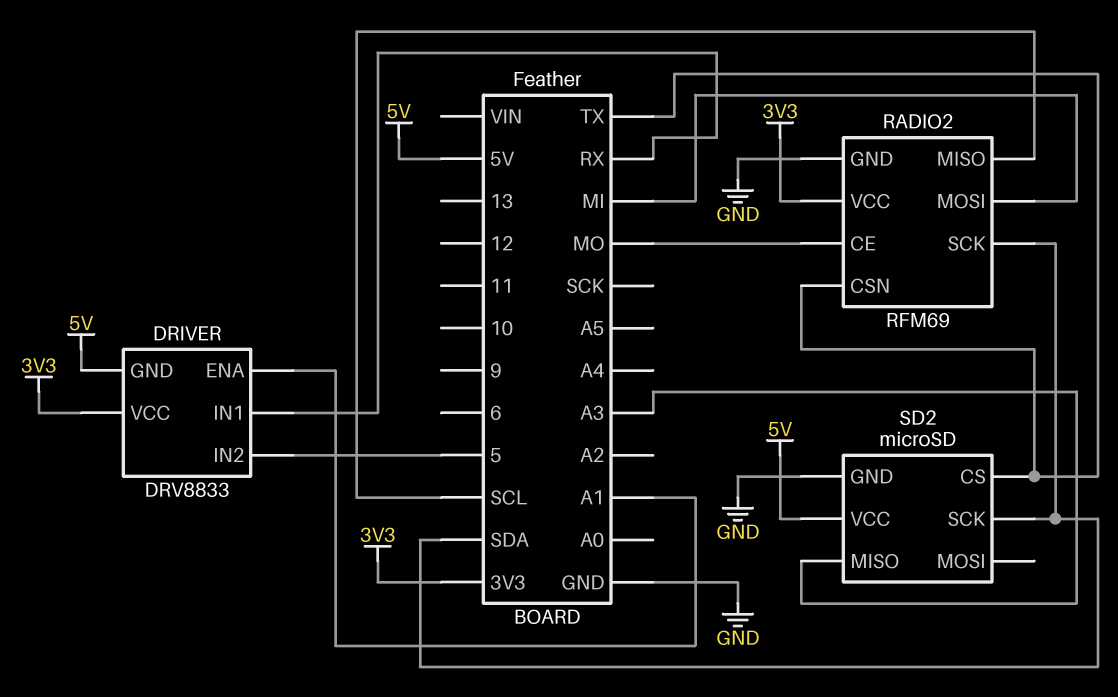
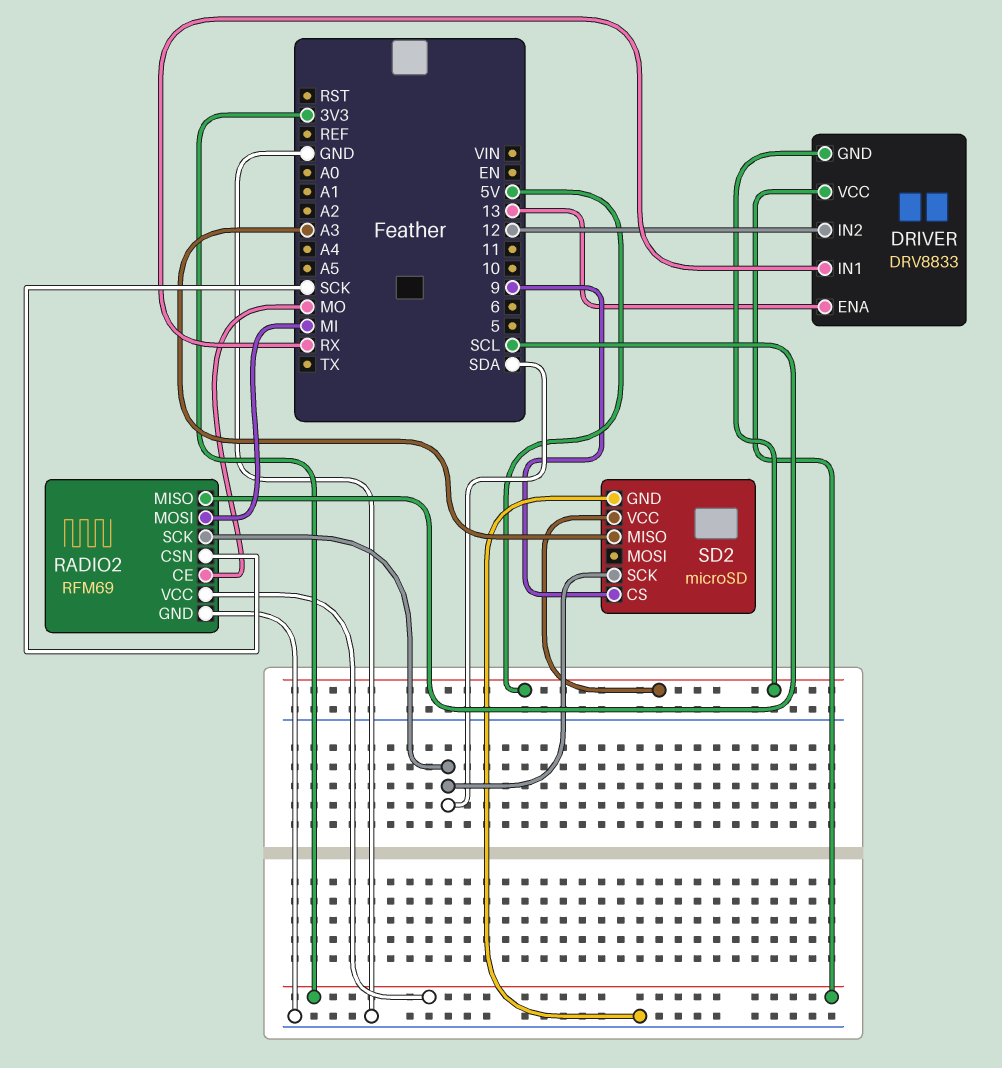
DRIVER pin ENA: A1 -> 13
DRIVER pin IN2: 5 -> 12
RADIO2 pin CSN: TX -> SCK
SD2 pin CS: TX -> 9

